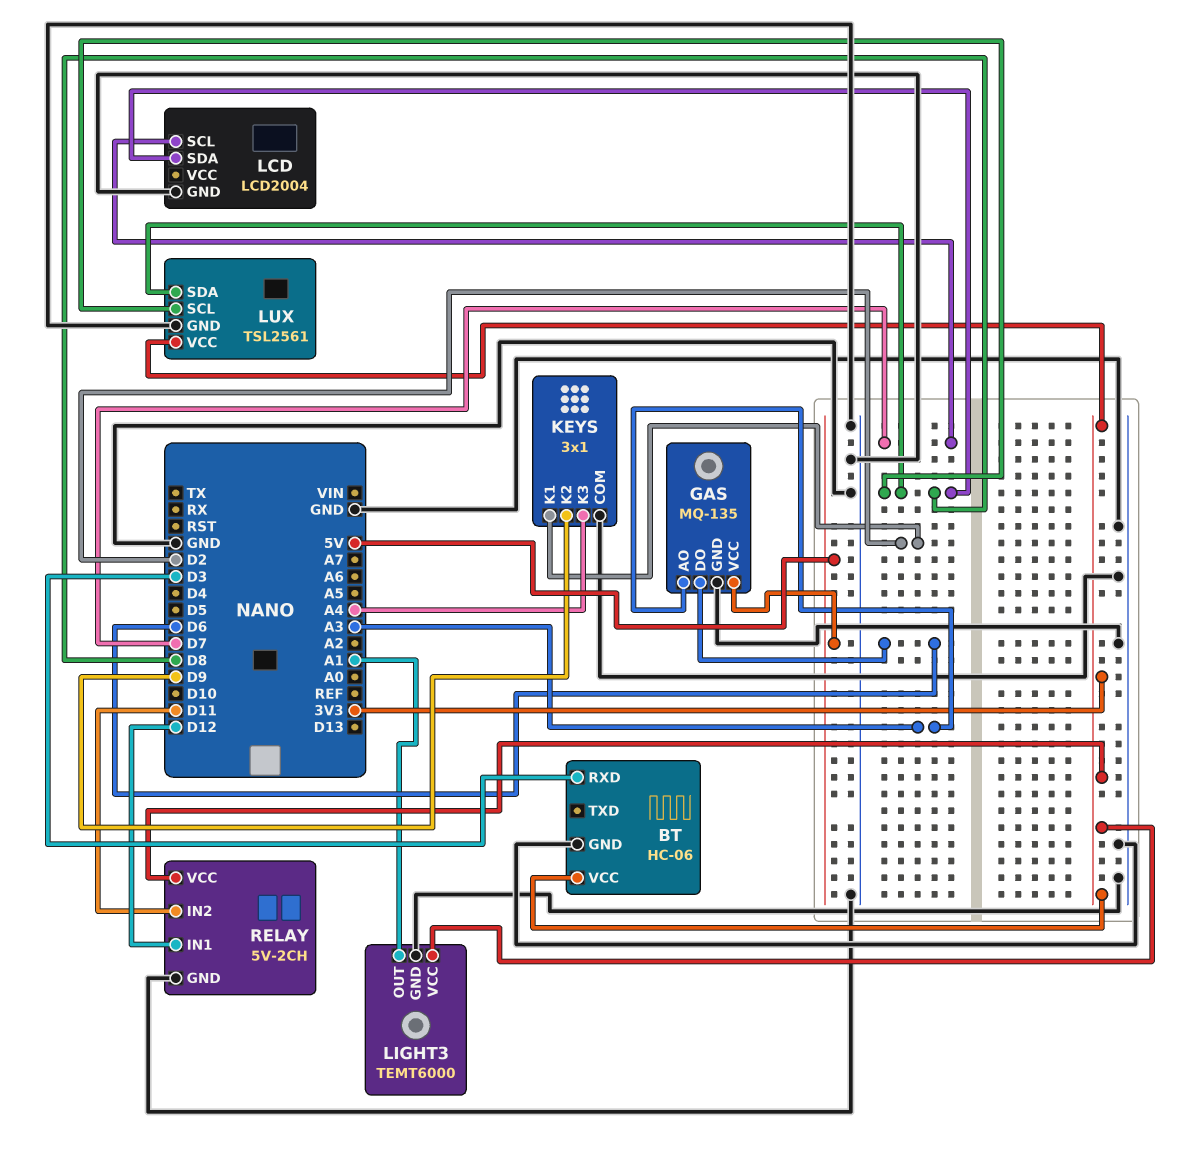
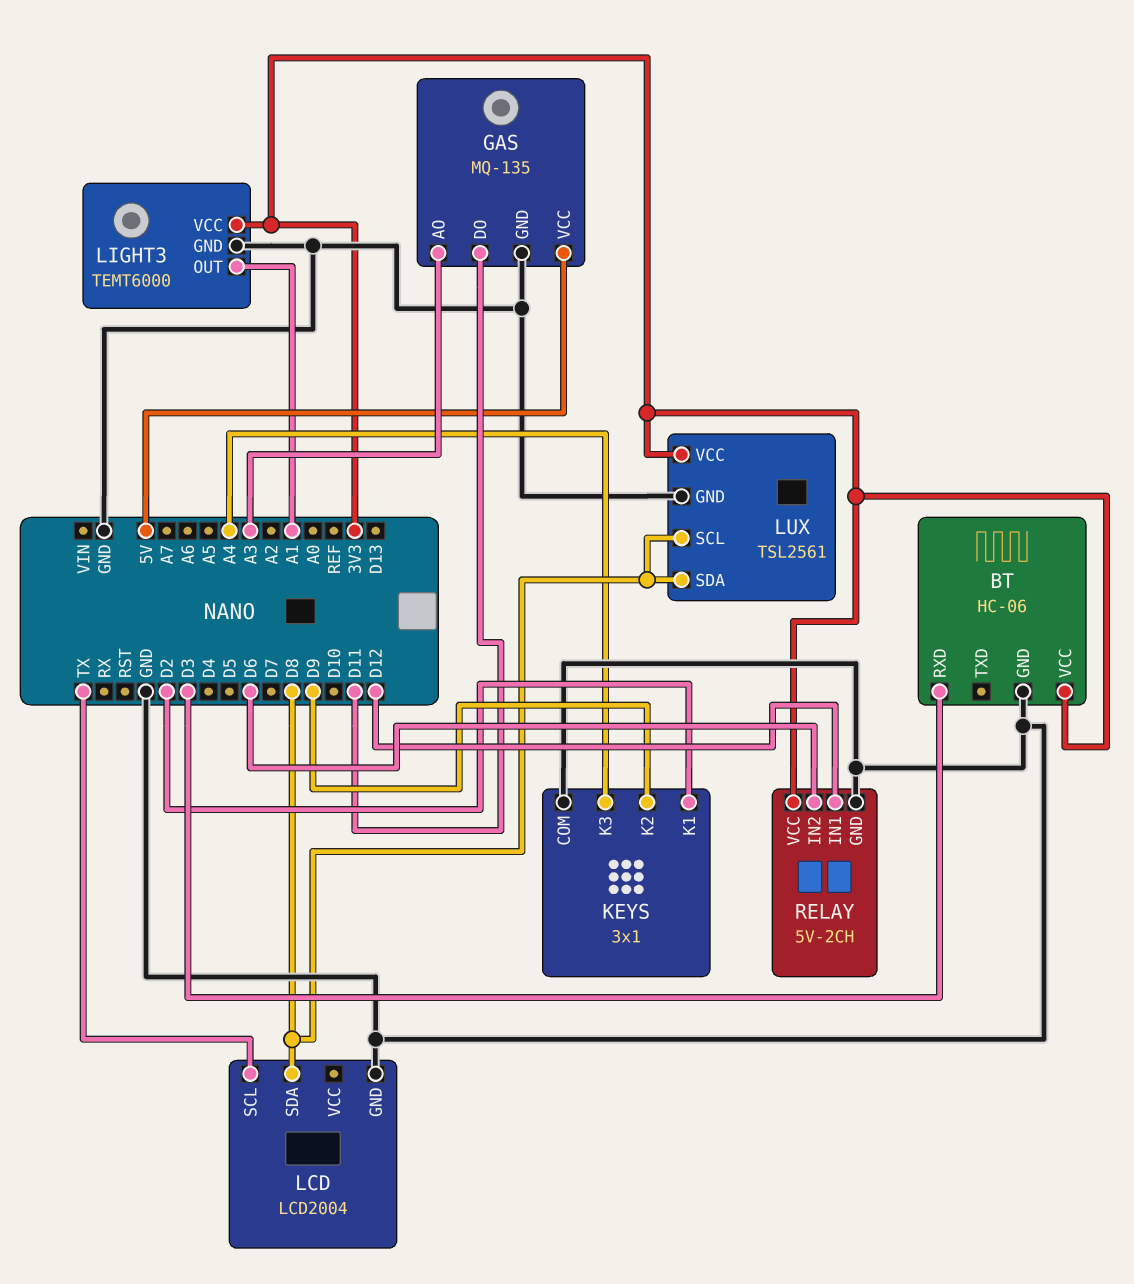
GAS pin DO: D6 -> D11
LCD pin SCL: D7 -> TX
RELAY pin IN2: D11 -> D6

